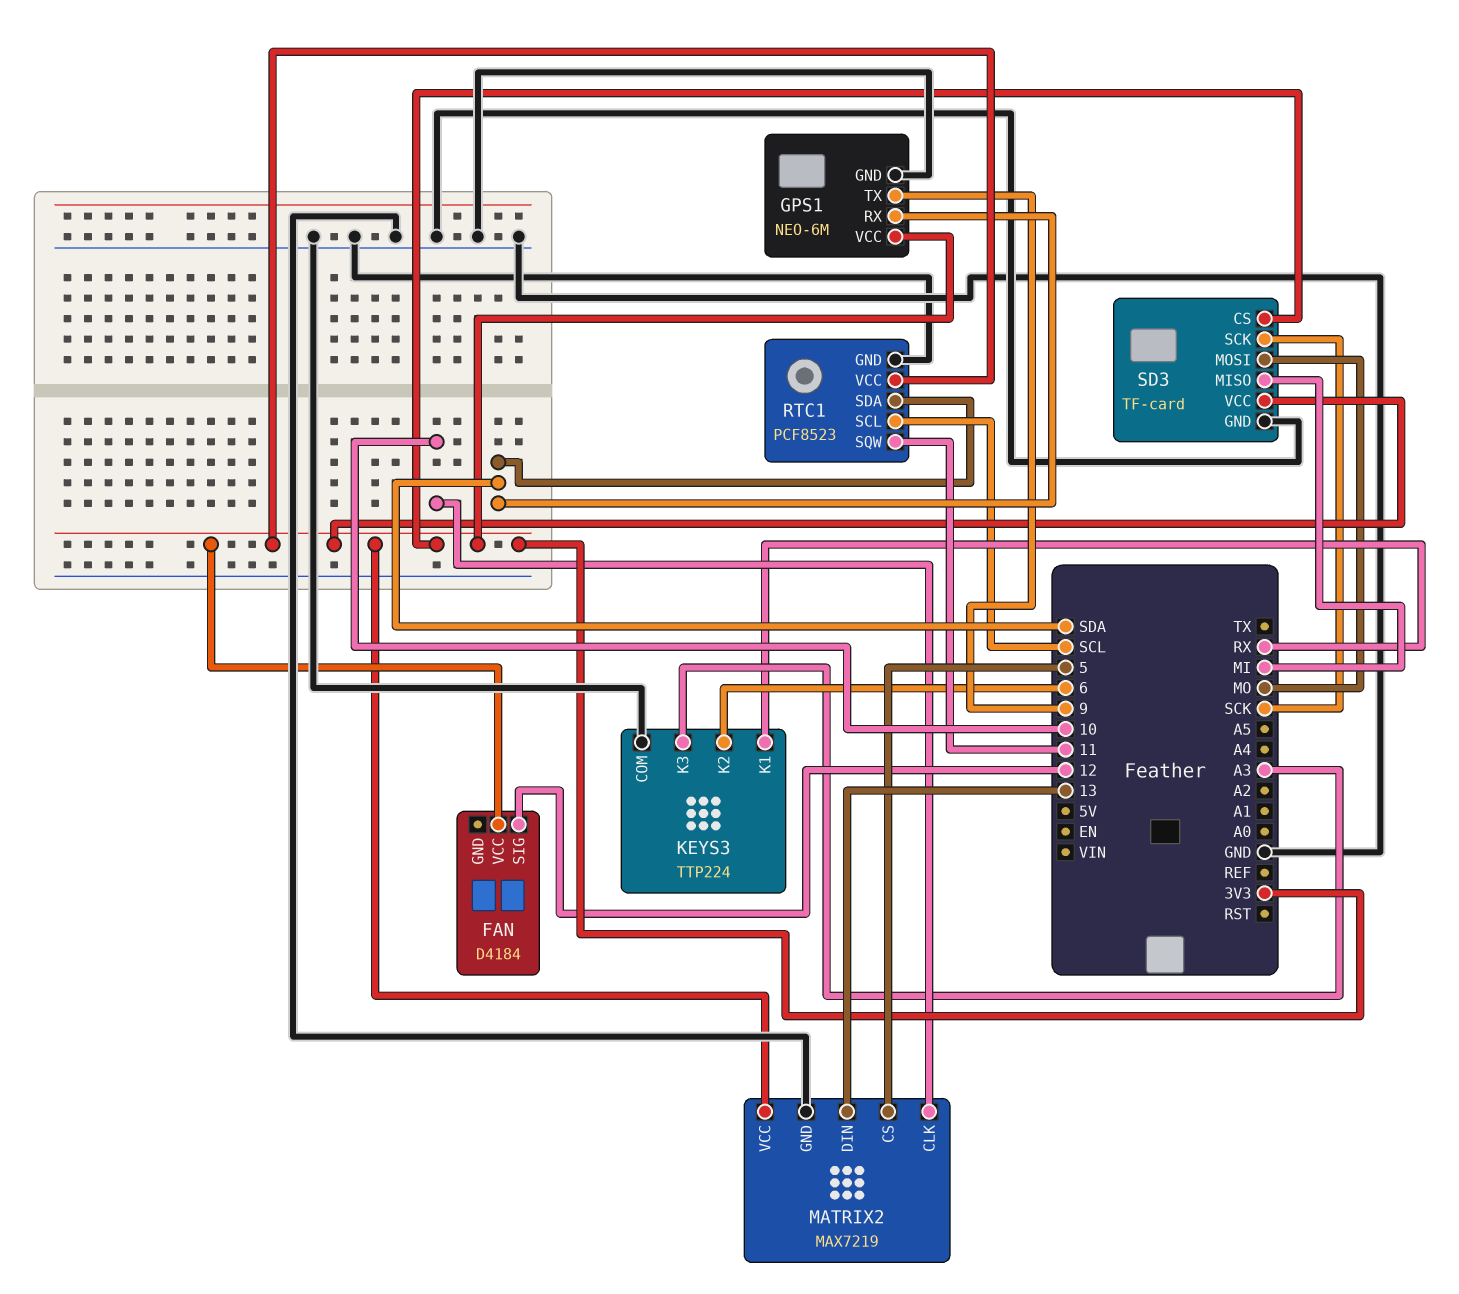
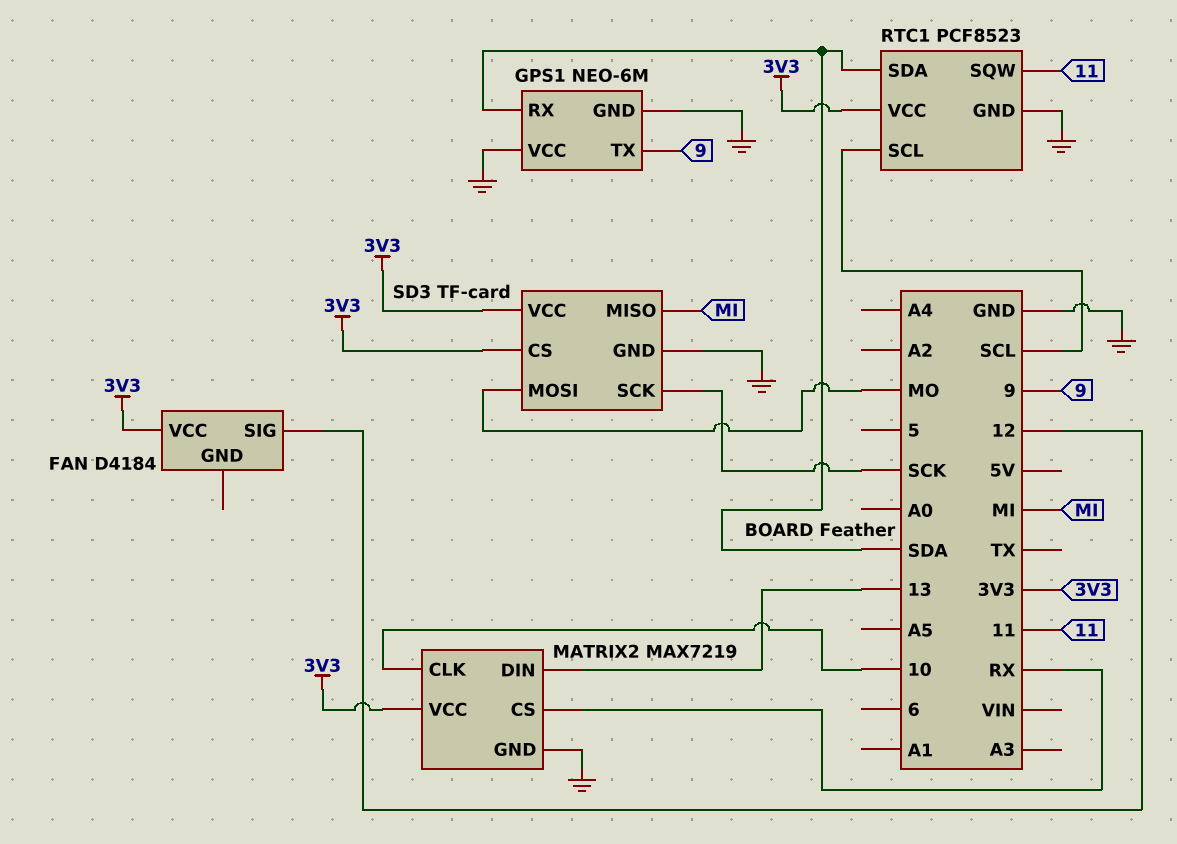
GPS1 pin VCC: 3V3 -> GND
KEYS3: TTP224 -> none
KEYS3 pin COM: GND -> none
KEYS3 pin K1: RX -> none
KEYS3 pin K2: 6 -> none
KEYS3 pin K3: A3 -> none
MATRIX2 pin CS: 5 -> RX

